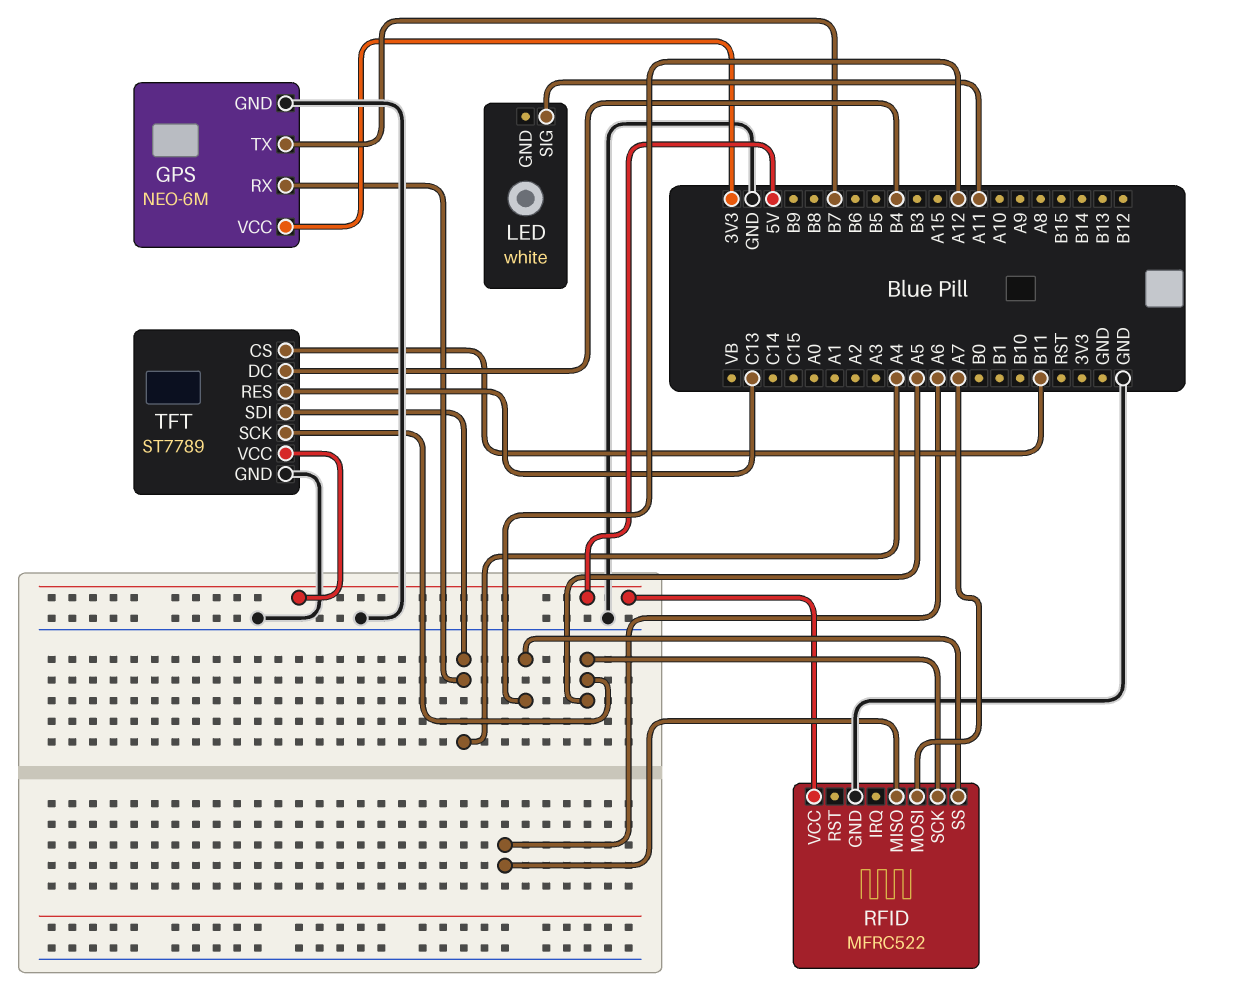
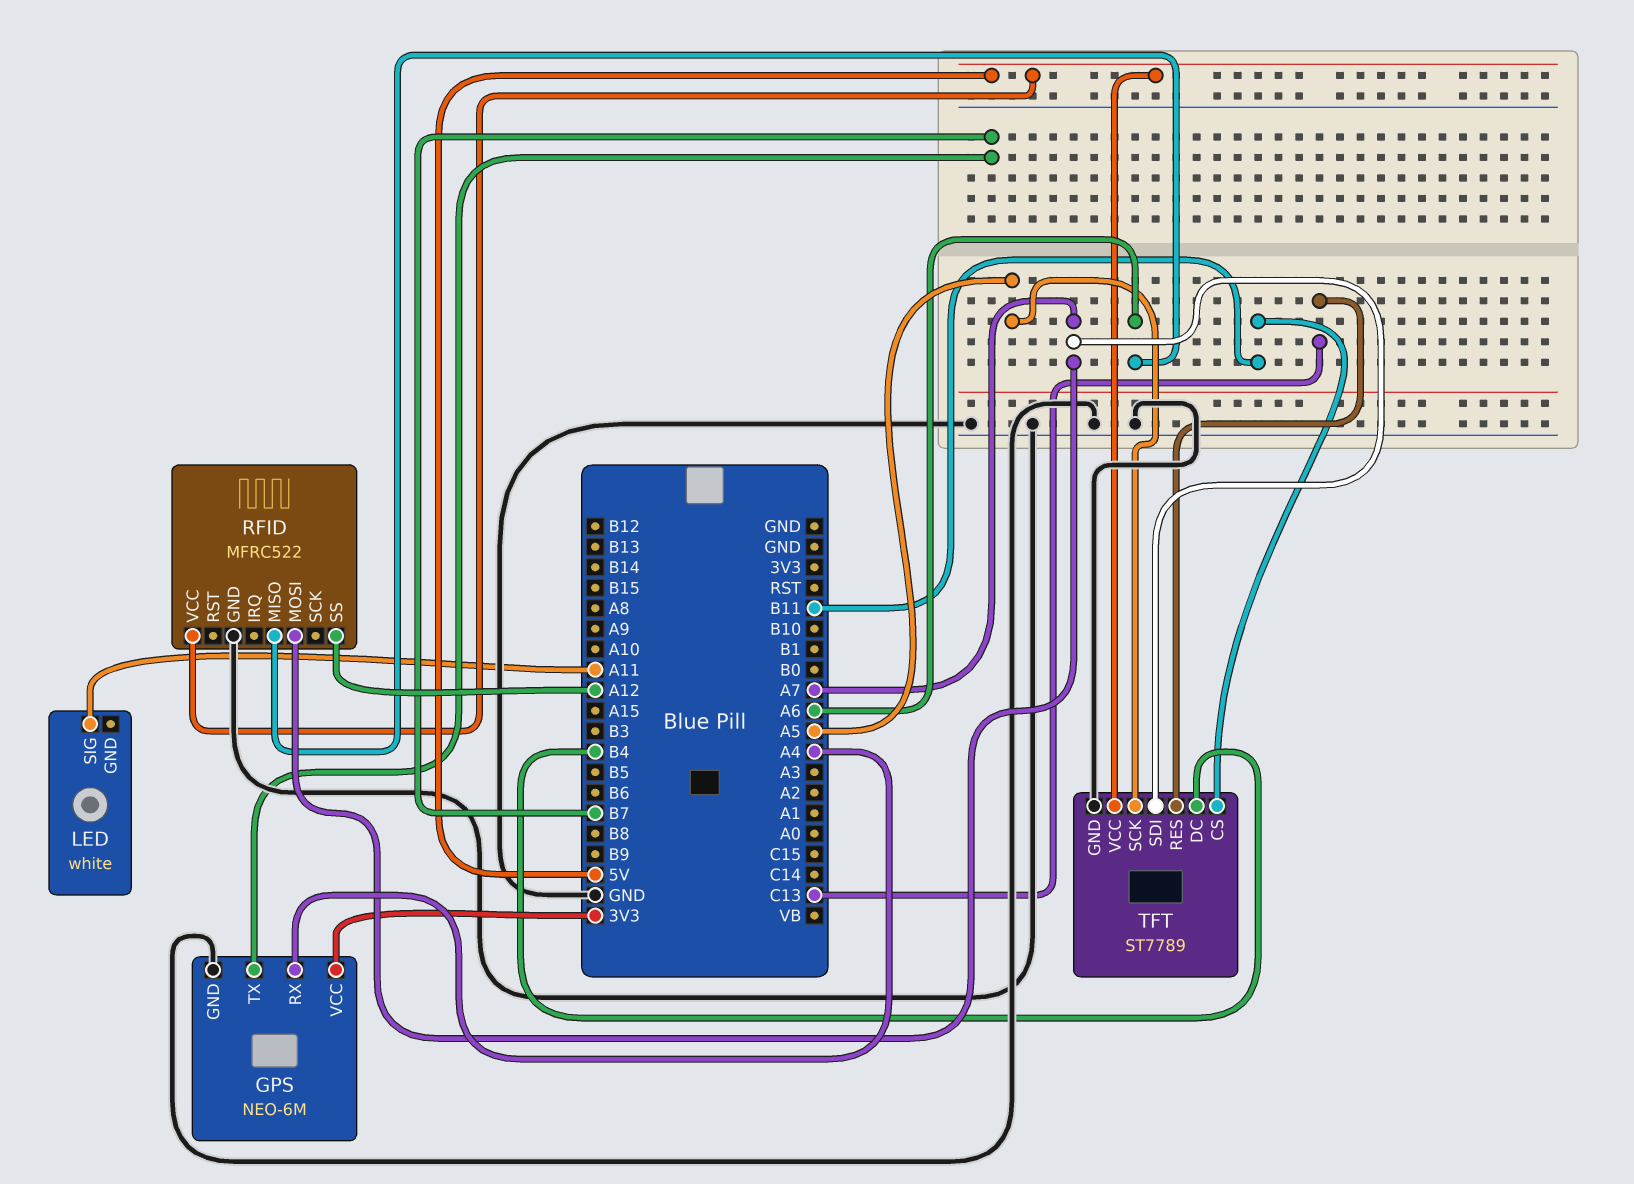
RFID pin SCK: A5 -> none
TFT pin SDI: A4 -> A7

